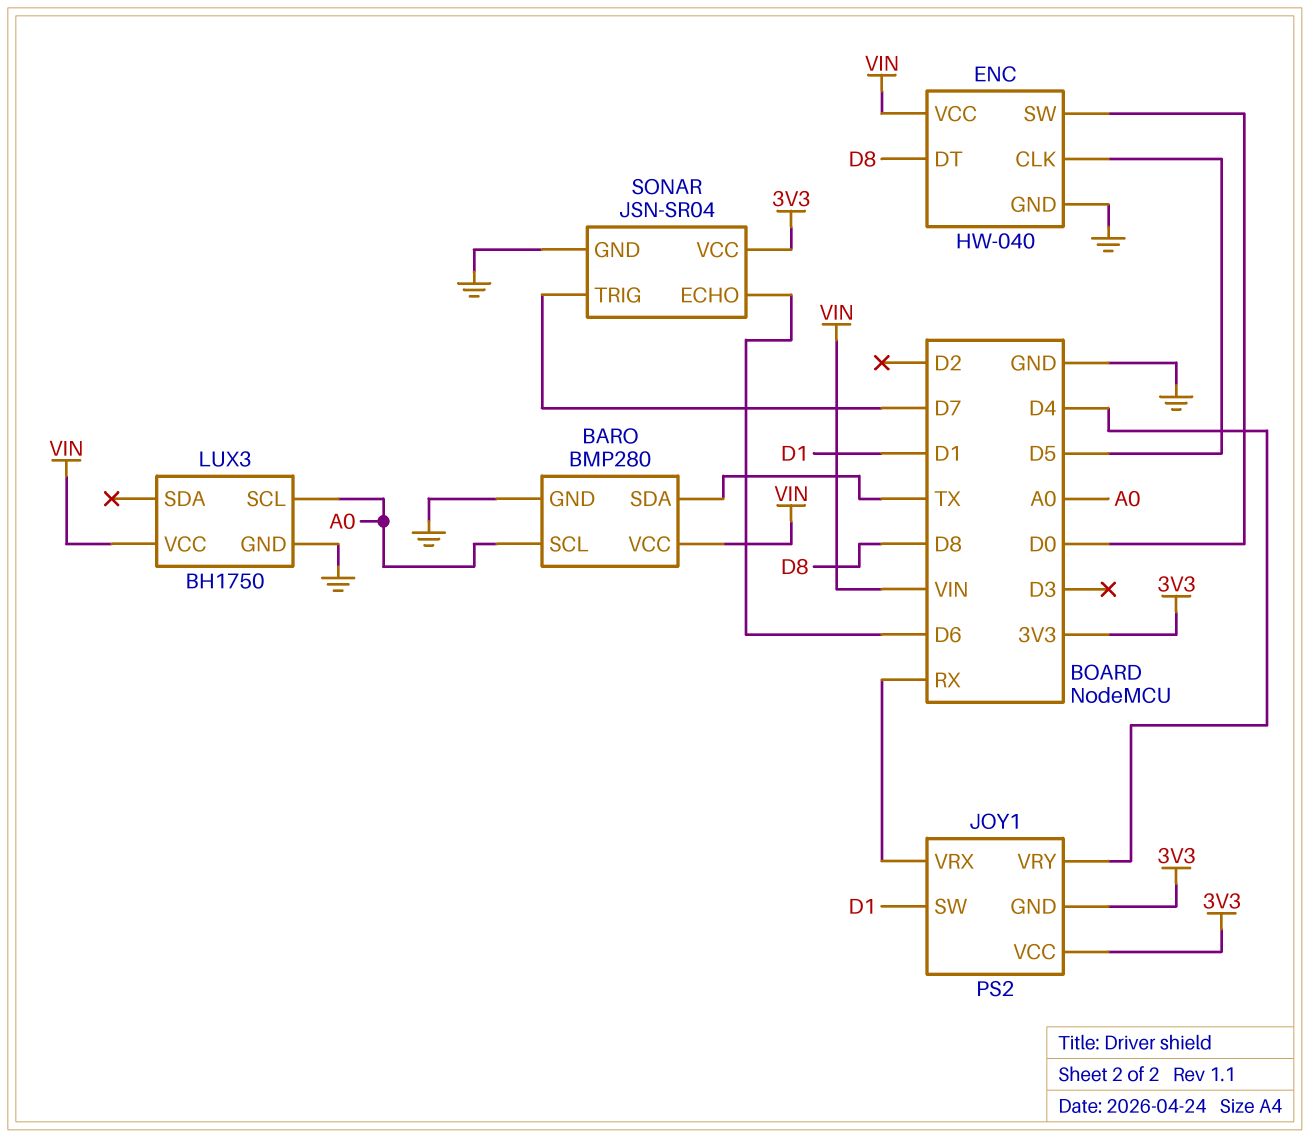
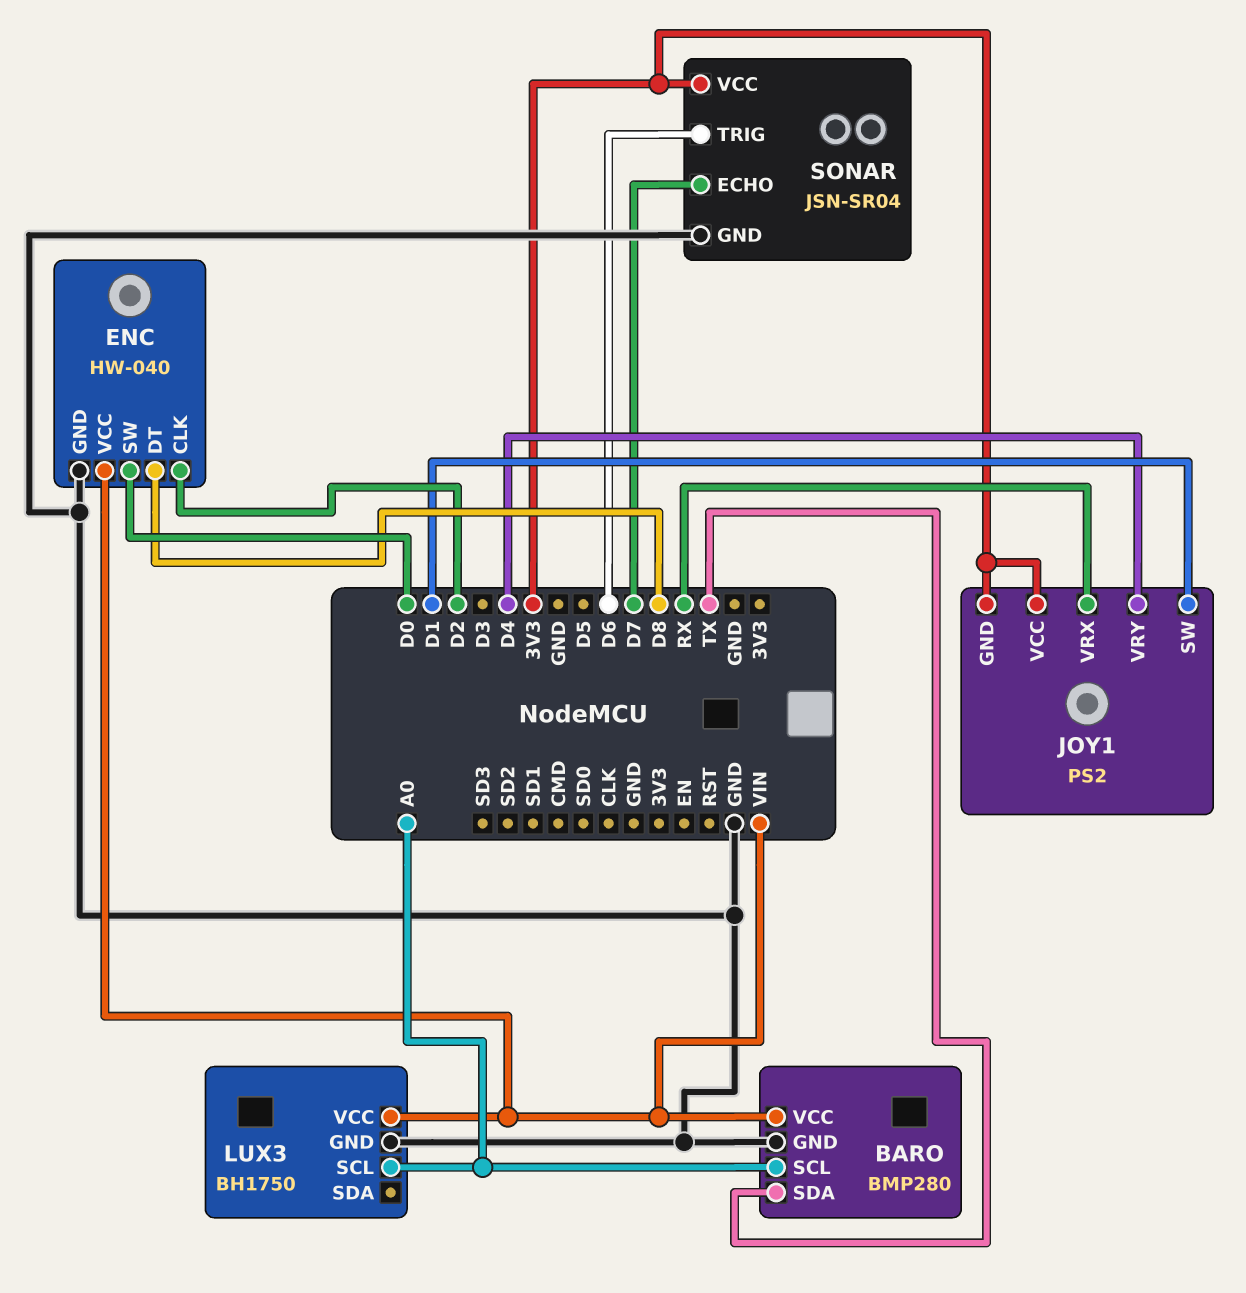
ENC pin CLK: D5 -> D2
SONAR pin ECHO: D6 -> D7
SONAR pin TRIG: D7 -> D6

